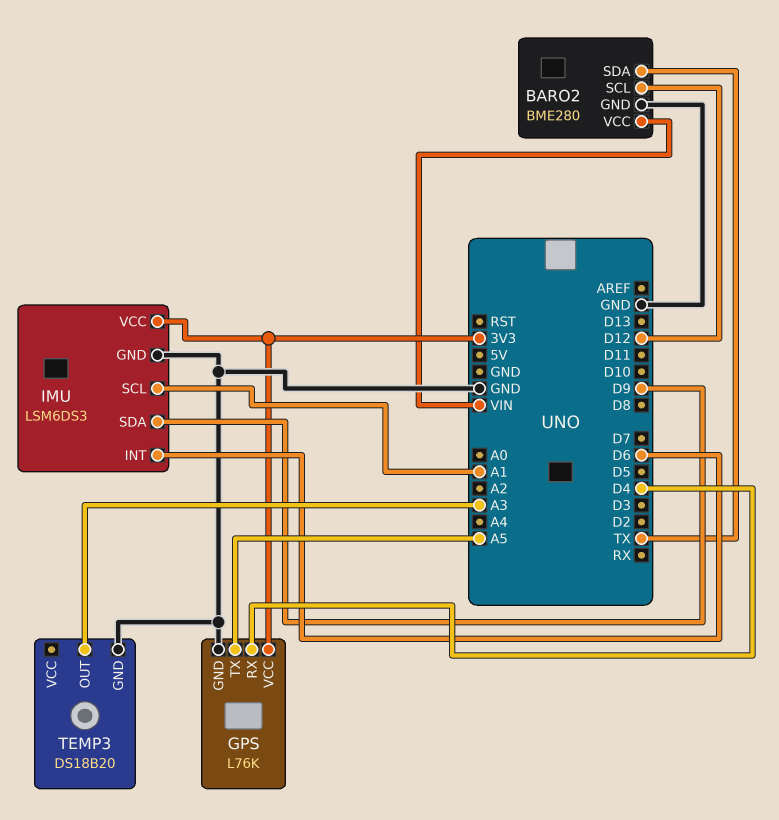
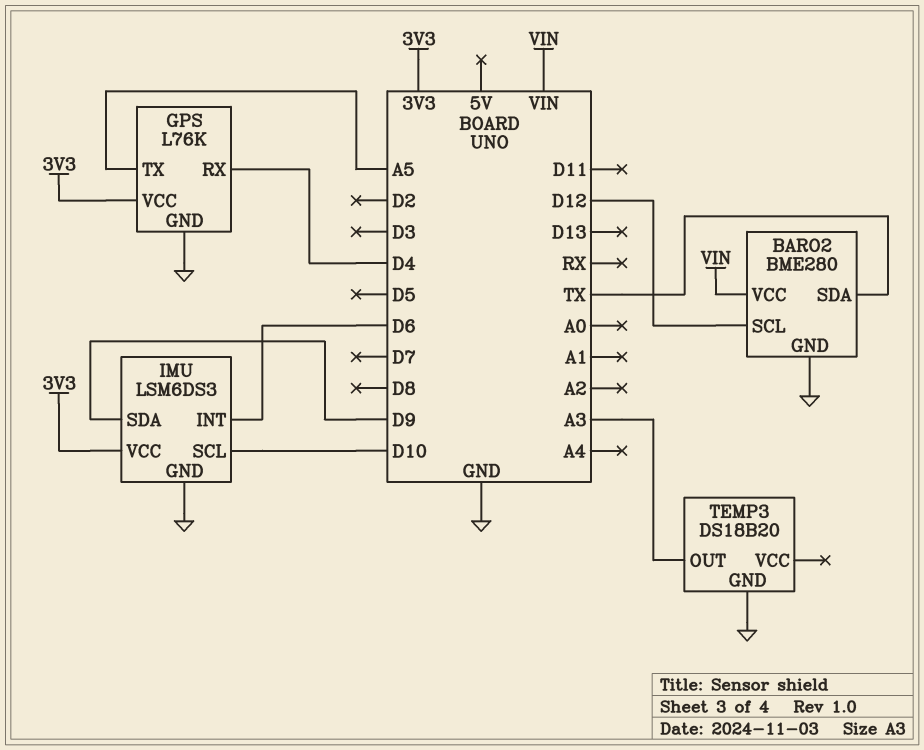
IMU pin SCL: A1 -> D10

